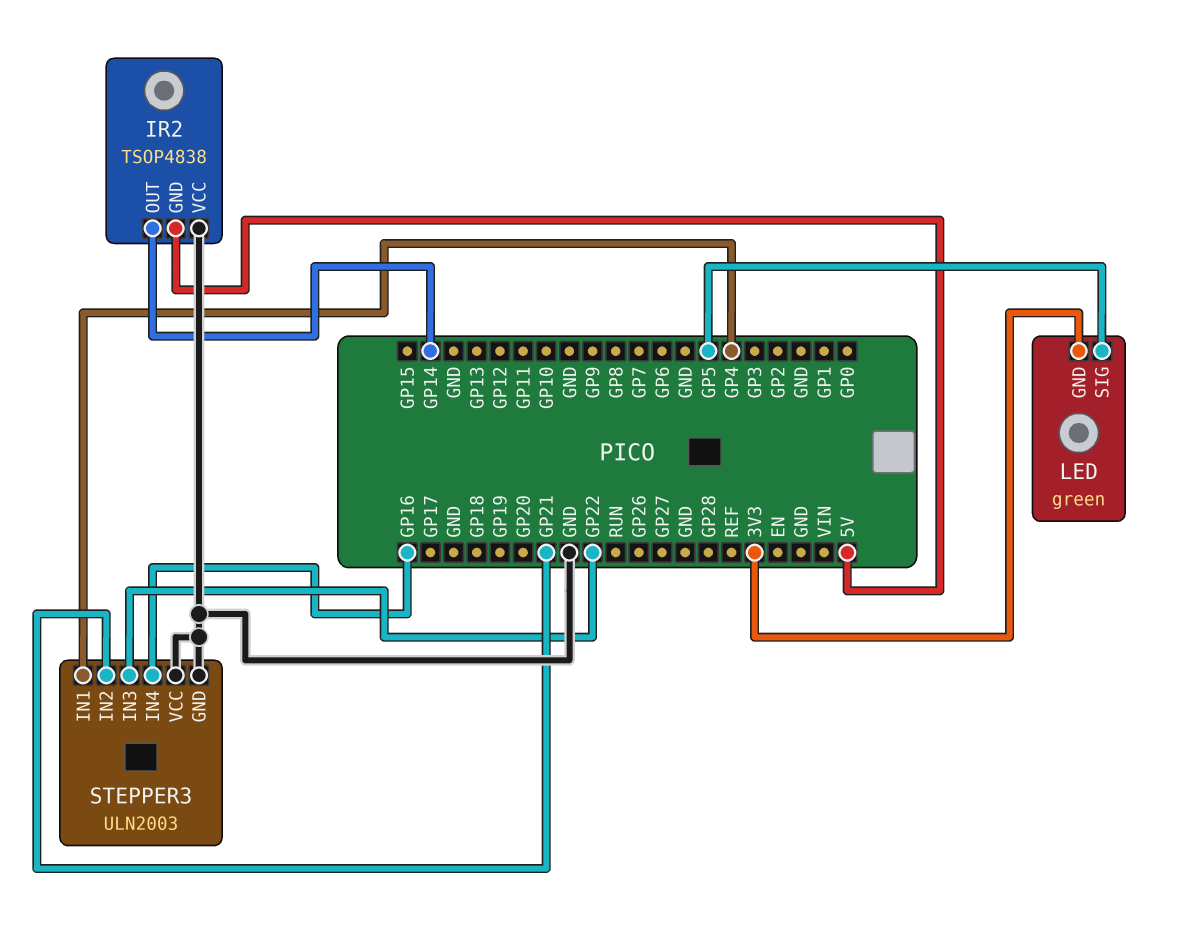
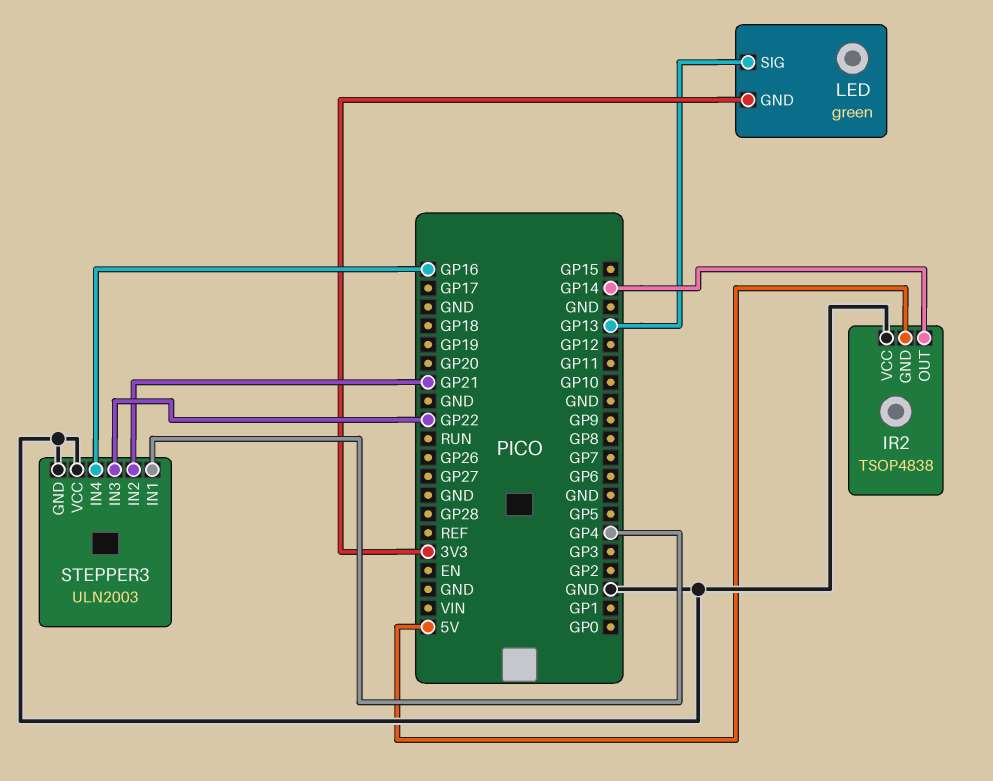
LED pin SIG: GP5 -> GP13

